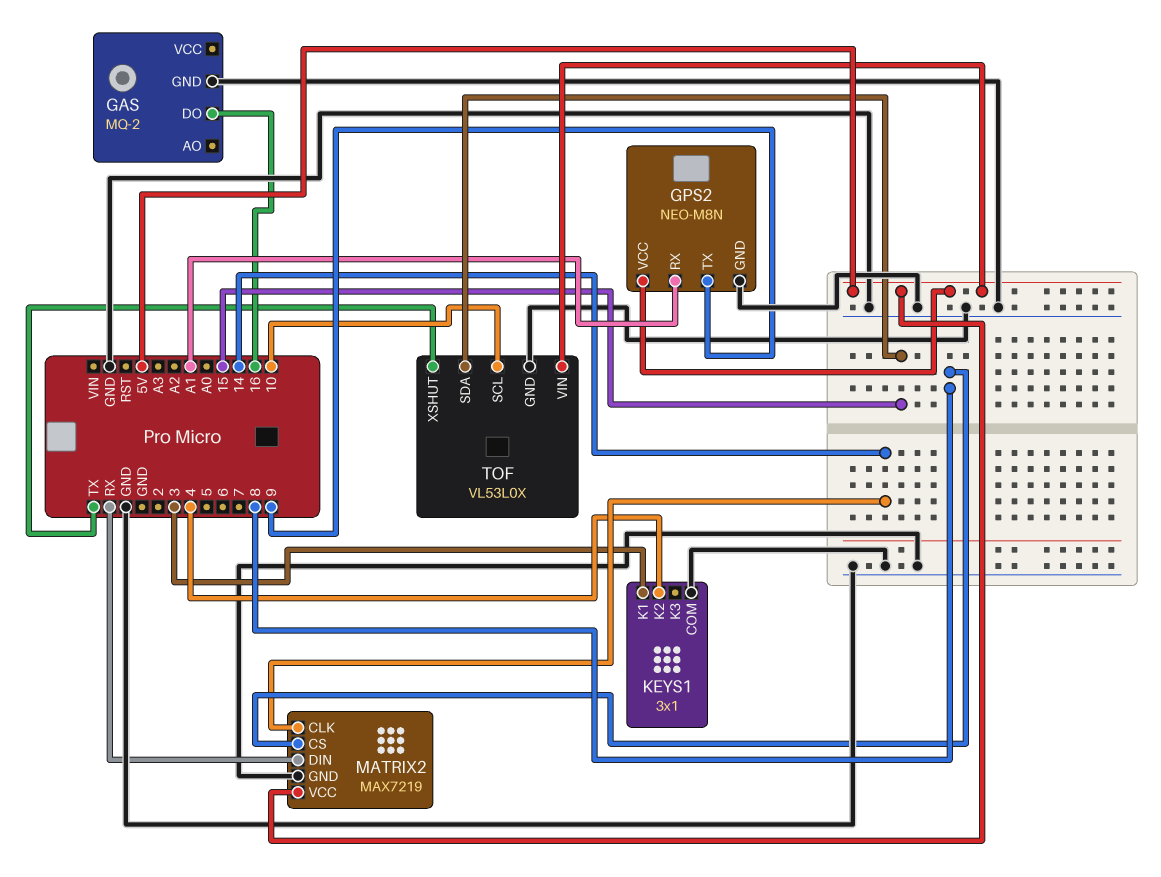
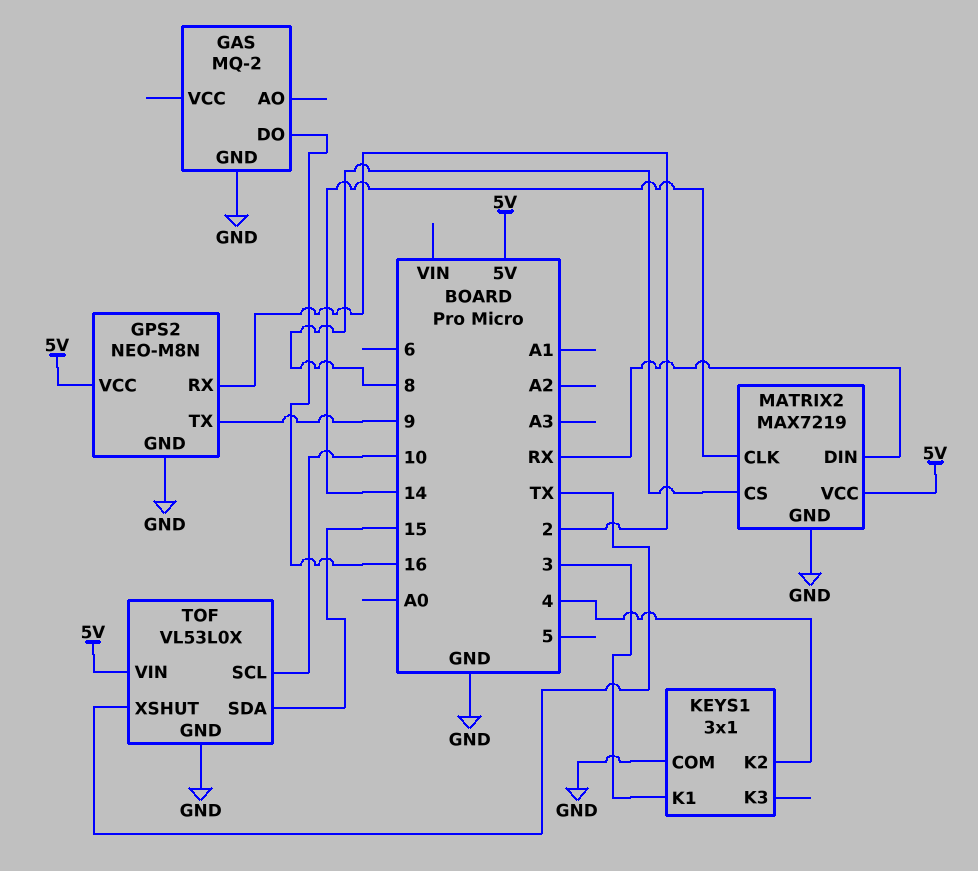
GPS2 pin RX: A1 -> 2

